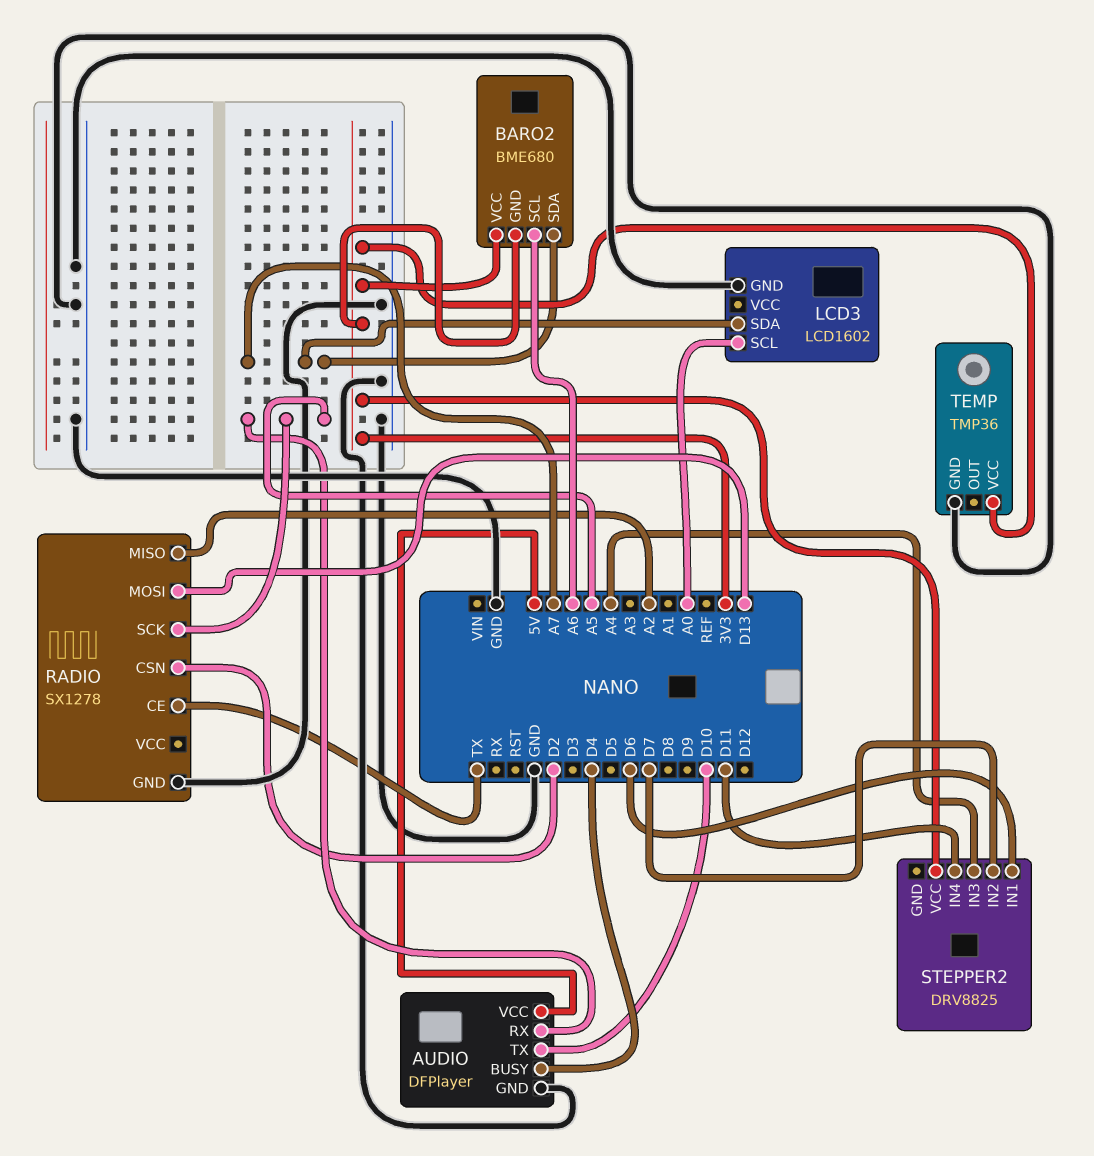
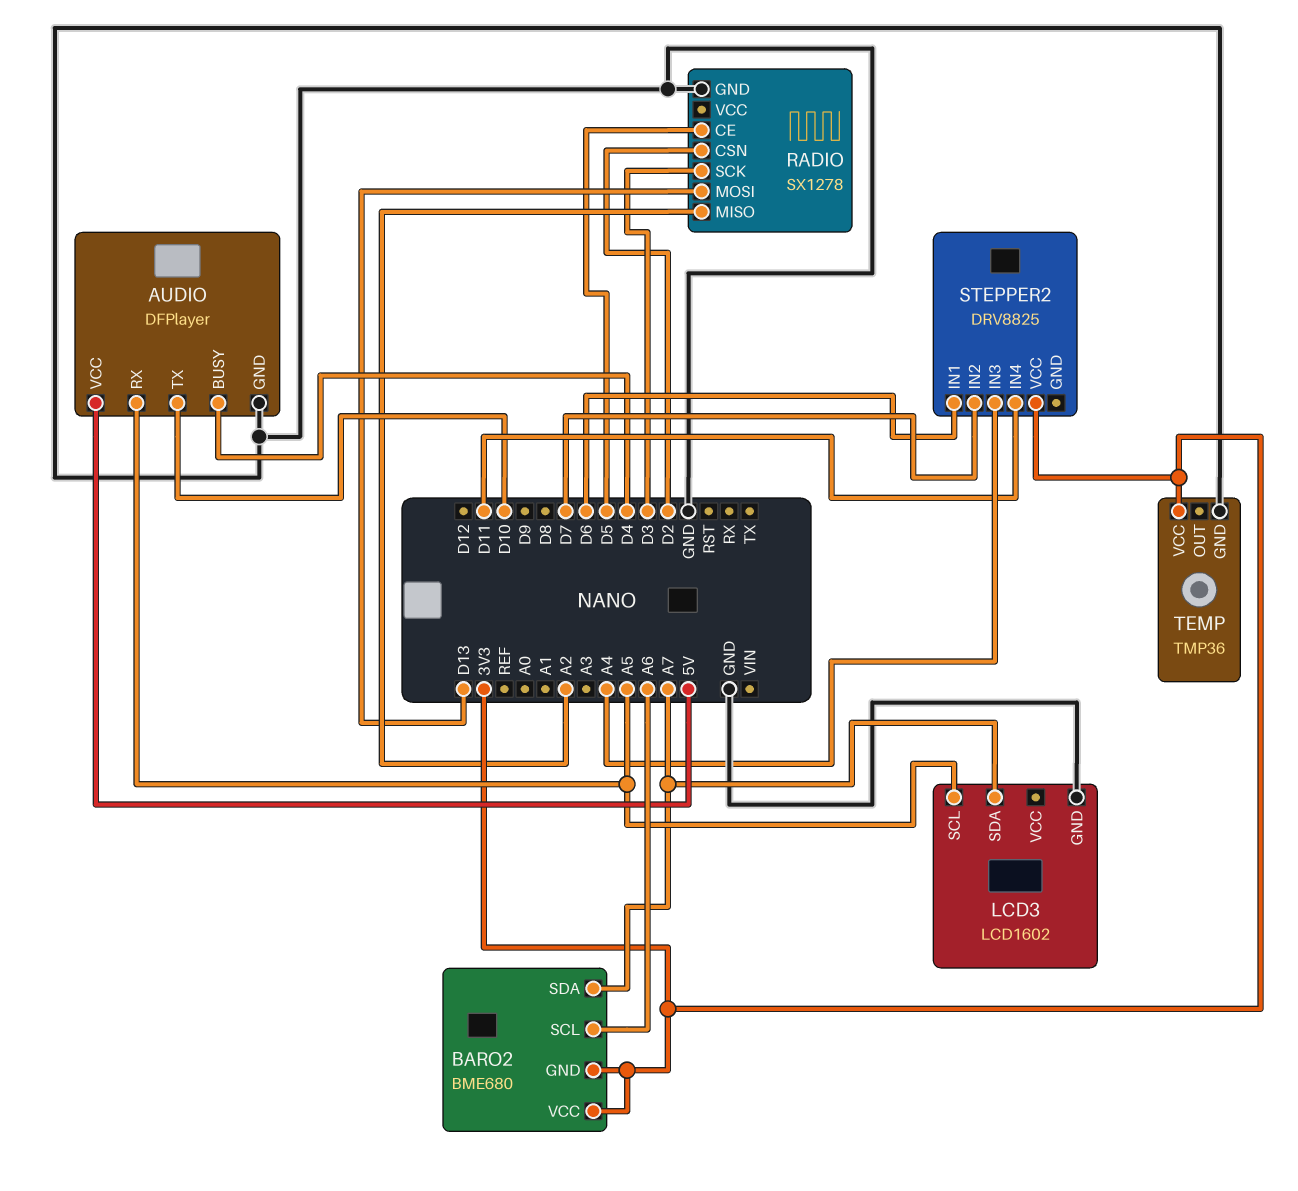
LCD3 pin SCL: A0 -> A5
RADIO pin CE: TX -> D5
RADIO pin SCK: A5 -> D3

